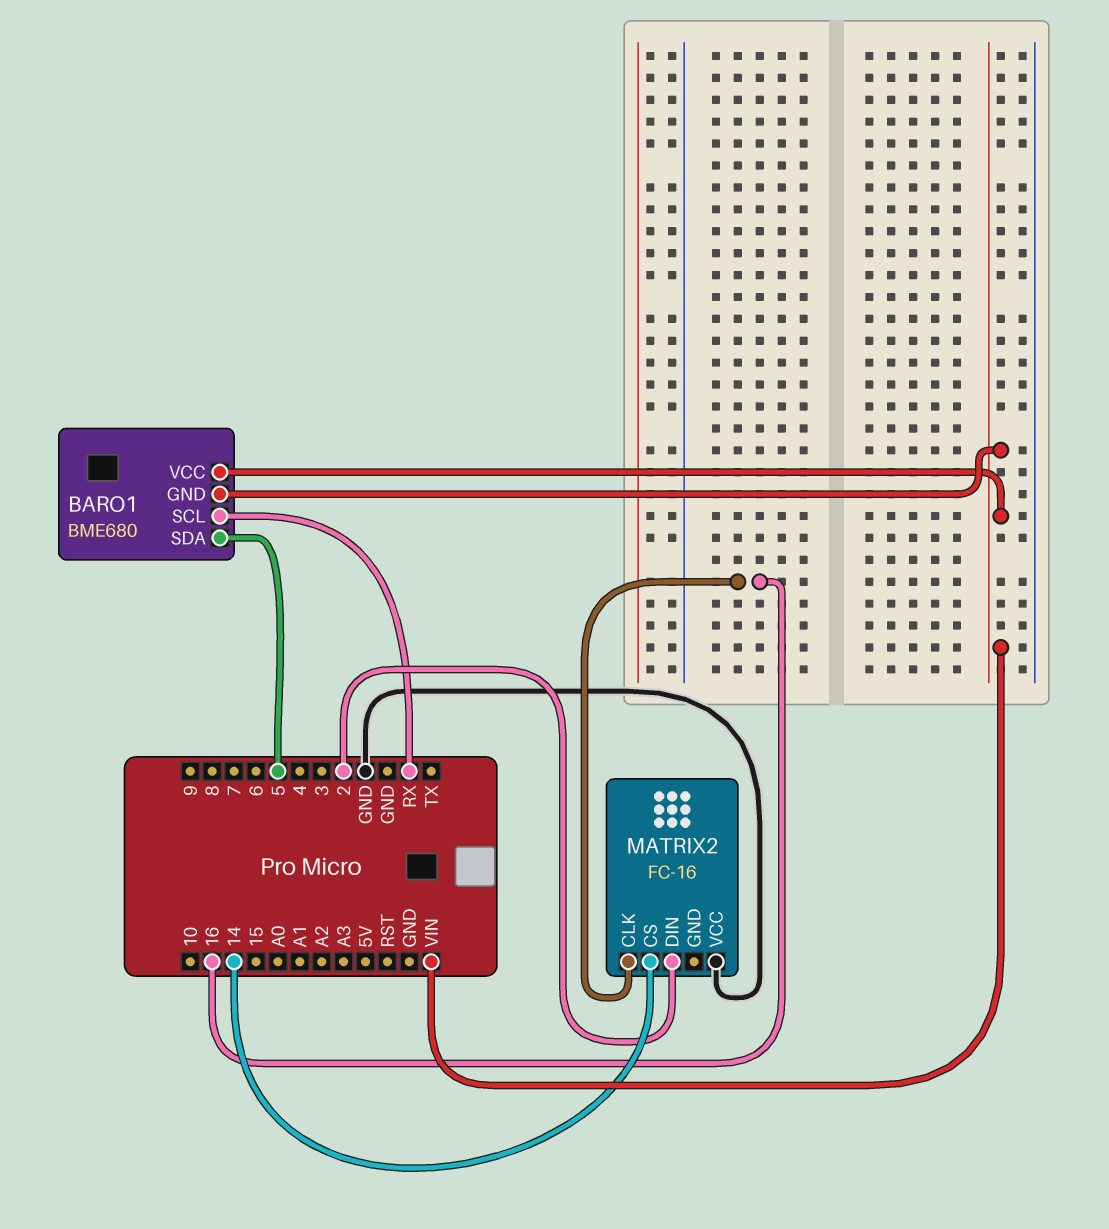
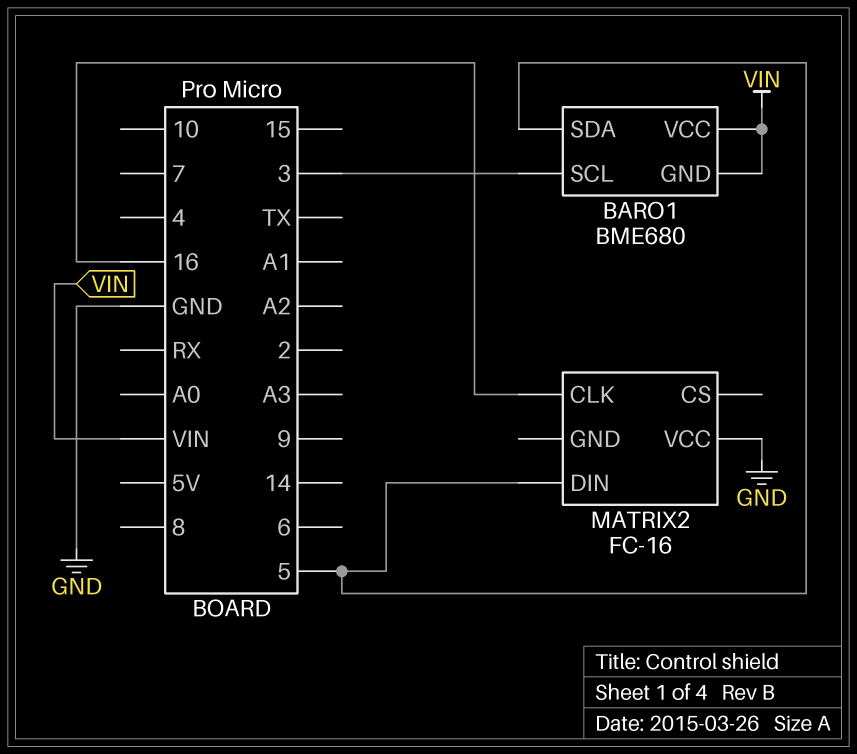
BARO1 pin SCL: RX -> 3
MATRIX2 pin CS: 14 -> none
MATRIX2 pin DIN: 2 -> 5

